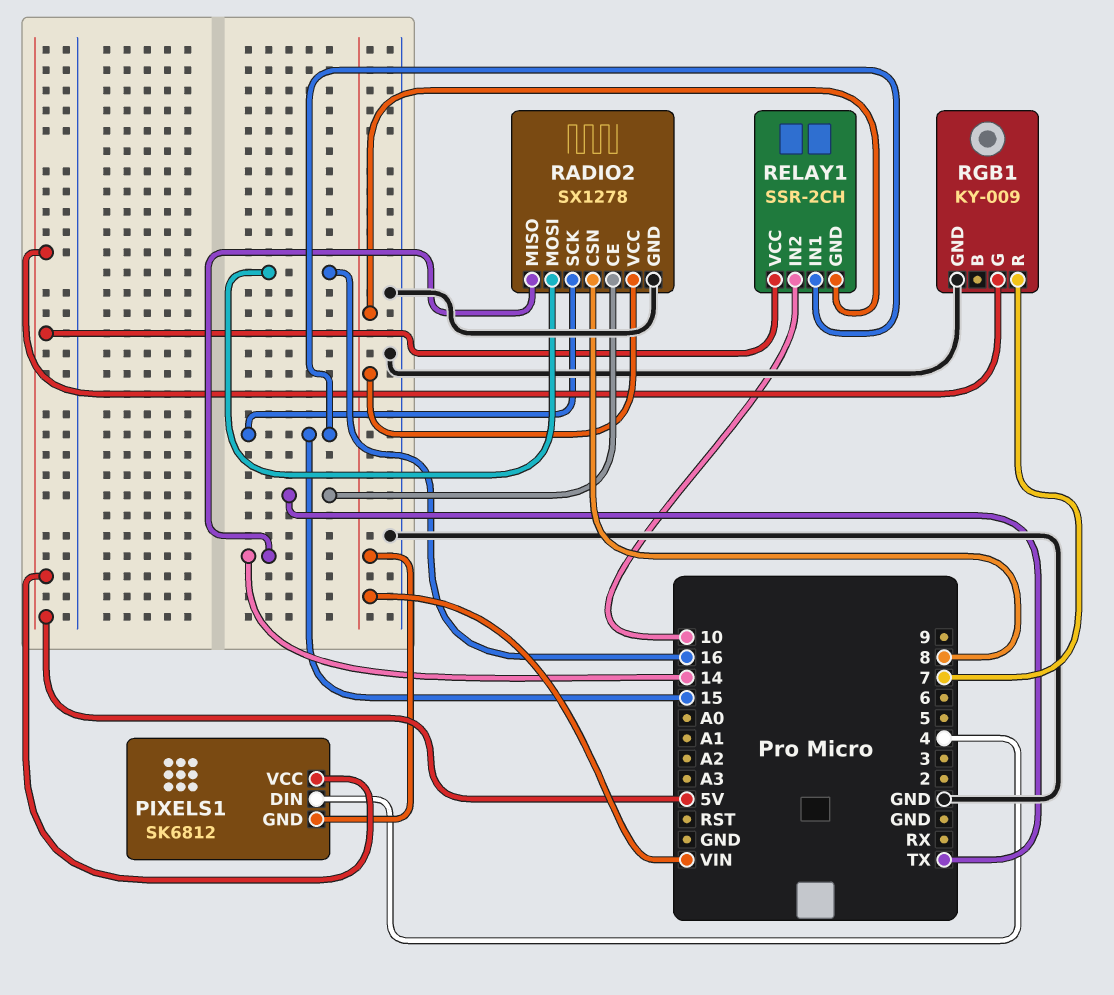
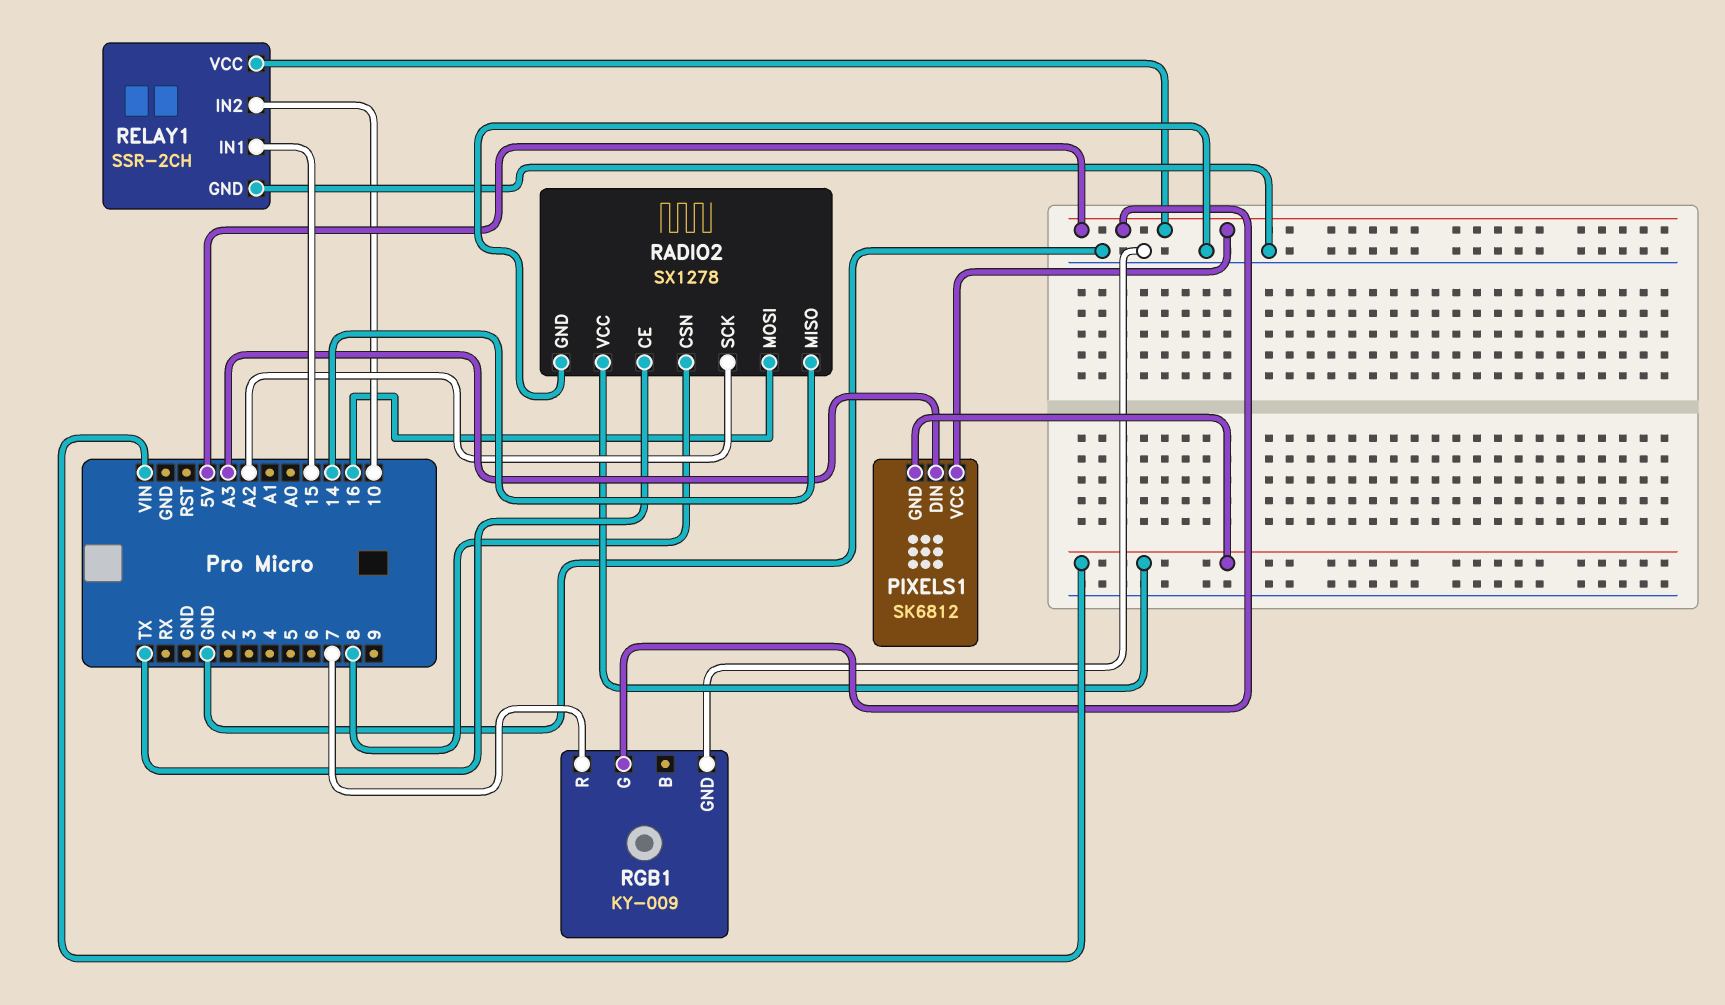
PIXELS1 pin DIN: 4 -> A3
RADIO2 pin SCK: 15 -> A2
RELAY1 pin GND: VIN -> GND

